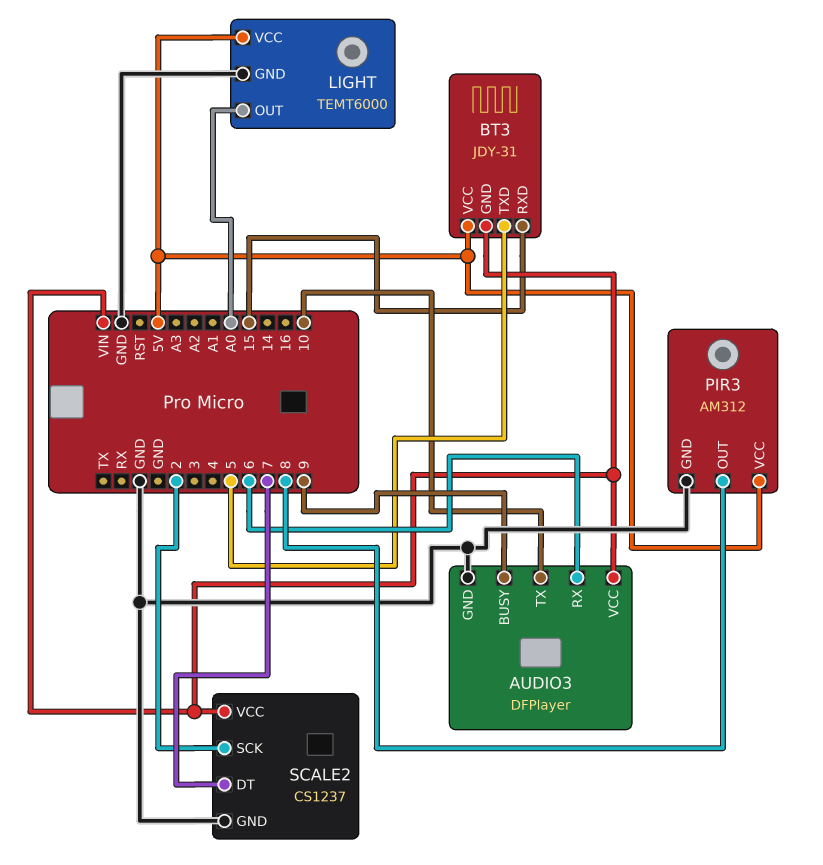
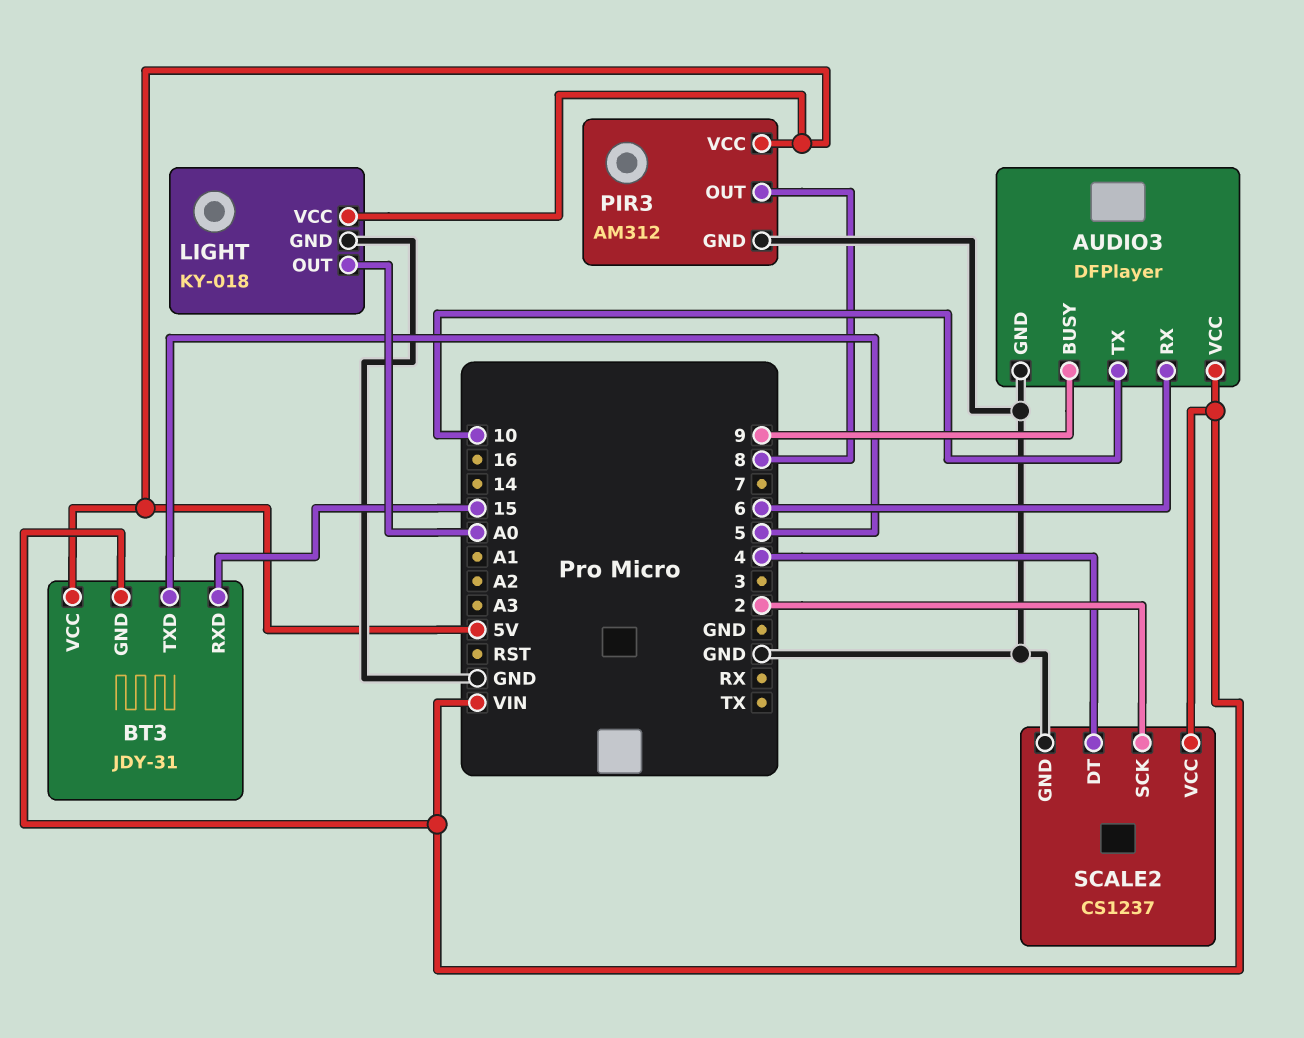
LIGHT: TEMT6000 -> KY-018
SCALE2 pin DT: 7 -> 4

